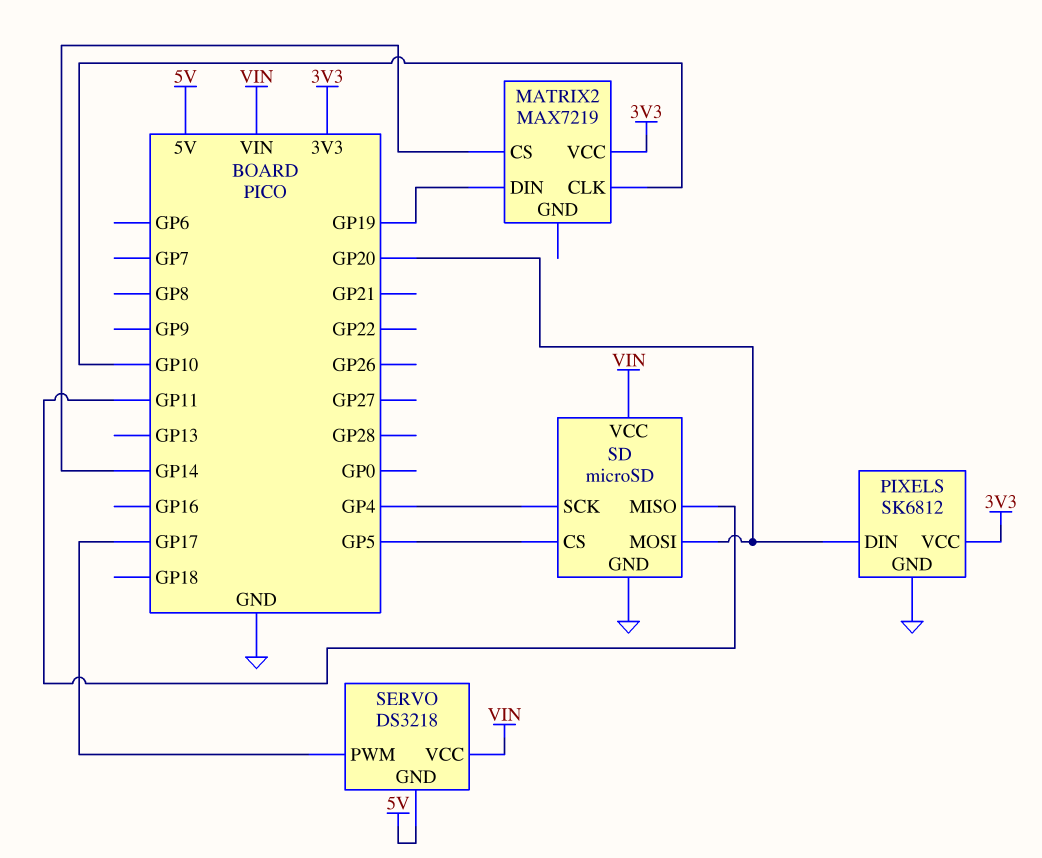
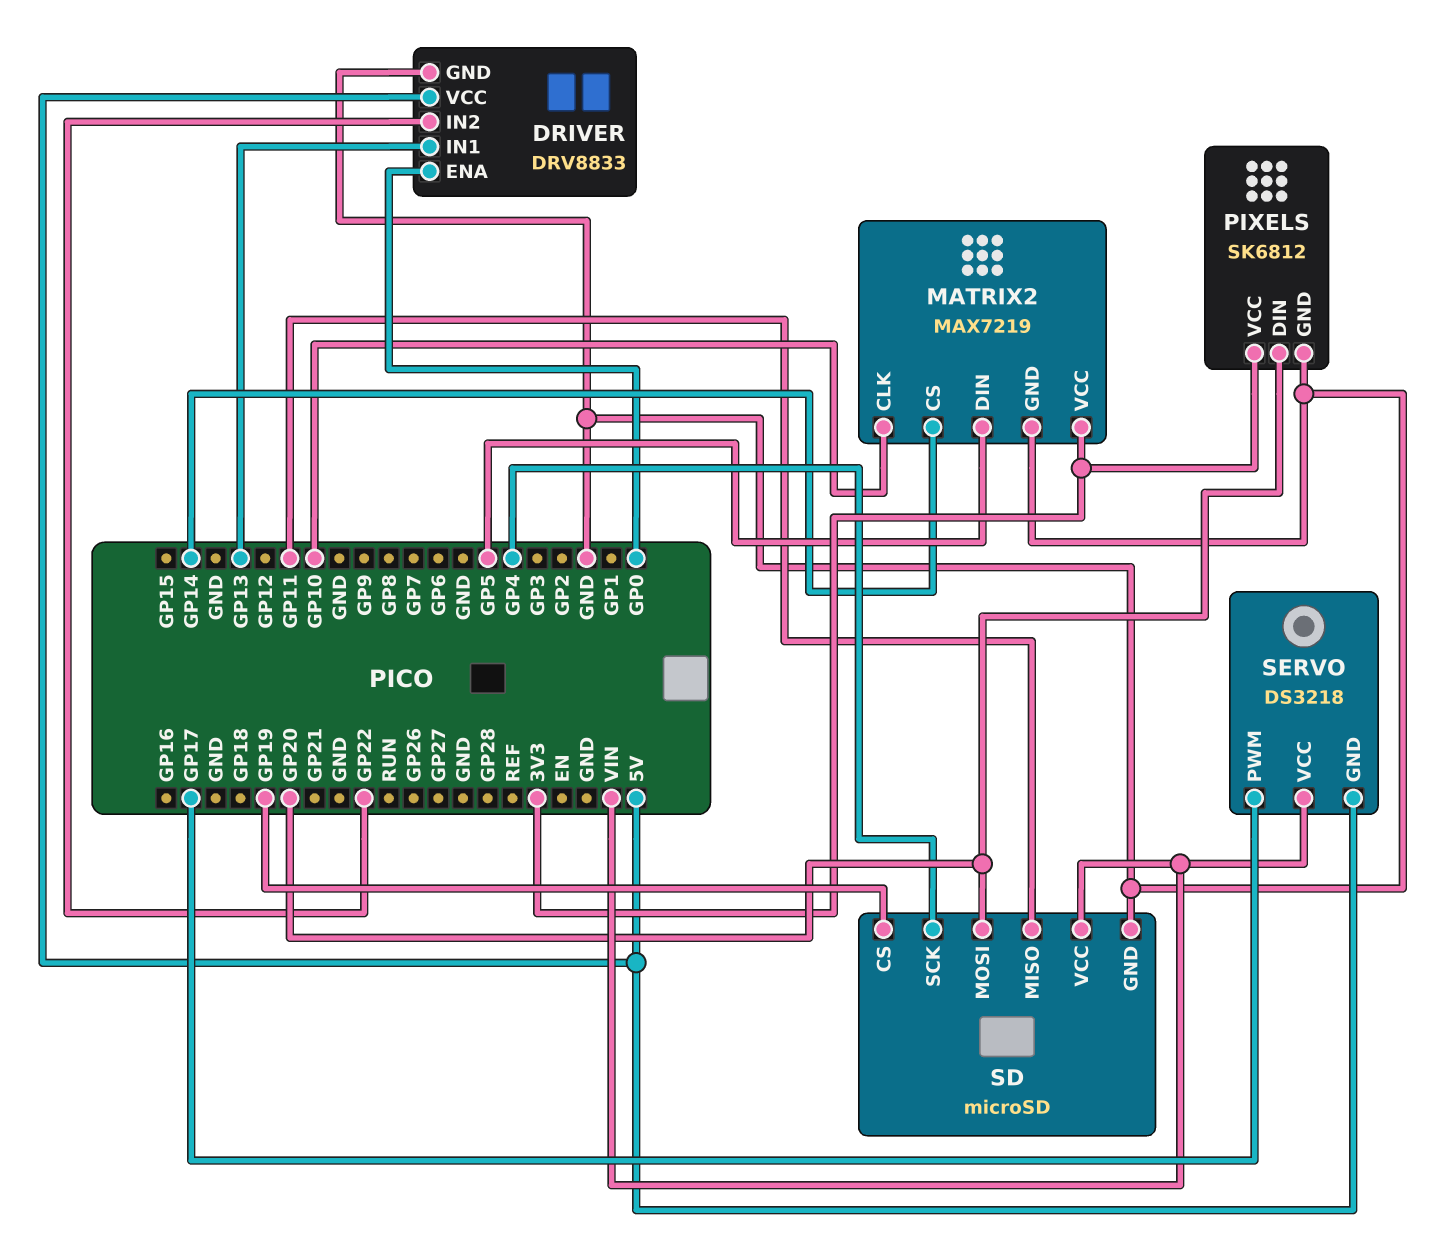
DRIVER: none -> DRV8833
DRIVER pin ENA: none -> GP0
DRIVER pin GND: none -> GND
DRIVER pin IN1: none -> GP13
DRIVER pin IN2: none -> GP22
DRIVER pin VCC: none -> 5V
MATRIX2 pin DIN: GP19 -> GP5
MATRIX2 pin GND: none -> GND
SD pin CS: GP5 -> GP19

